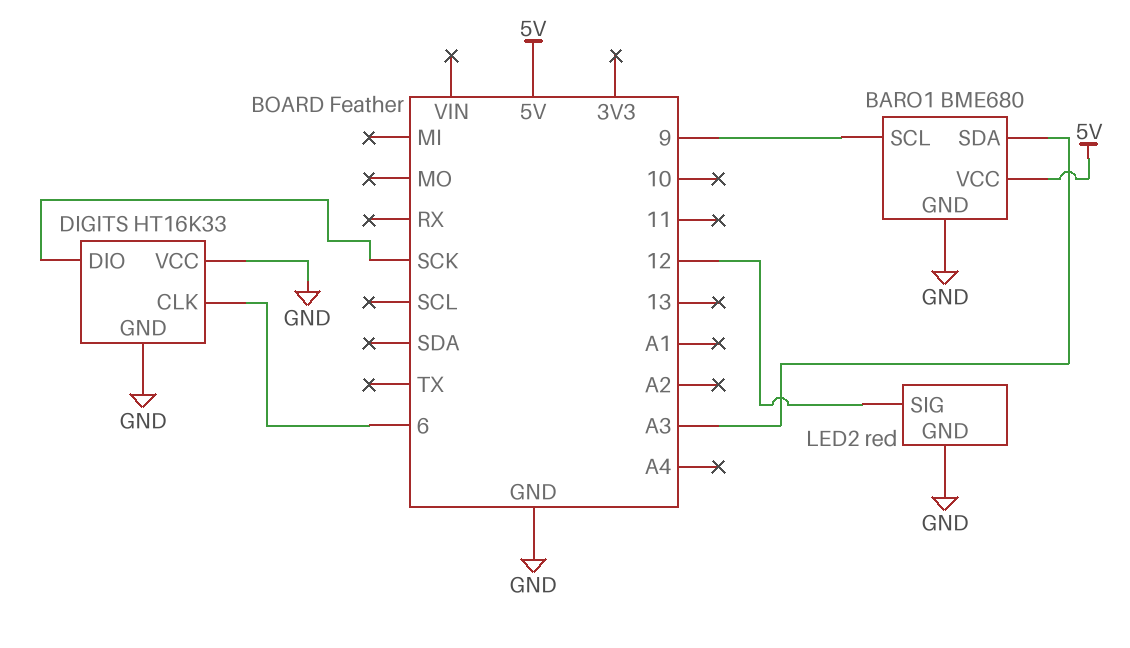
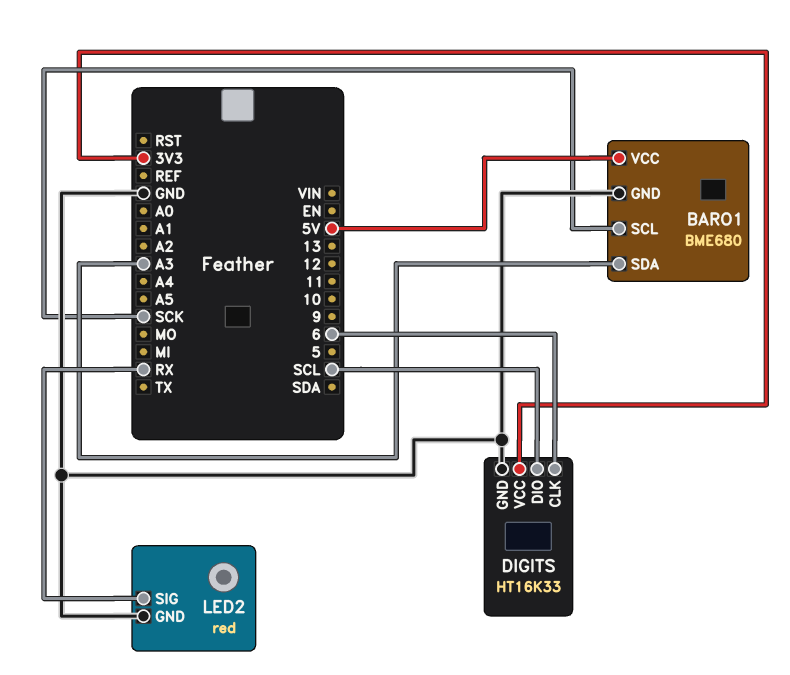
BARO1 pin SCL: 9 -> SCK
DIGITS pin DIO: SCK -> SCL
DIGITS pin VCC: GND -> 3V3
LED2 pin SIG: 12 -> RX

